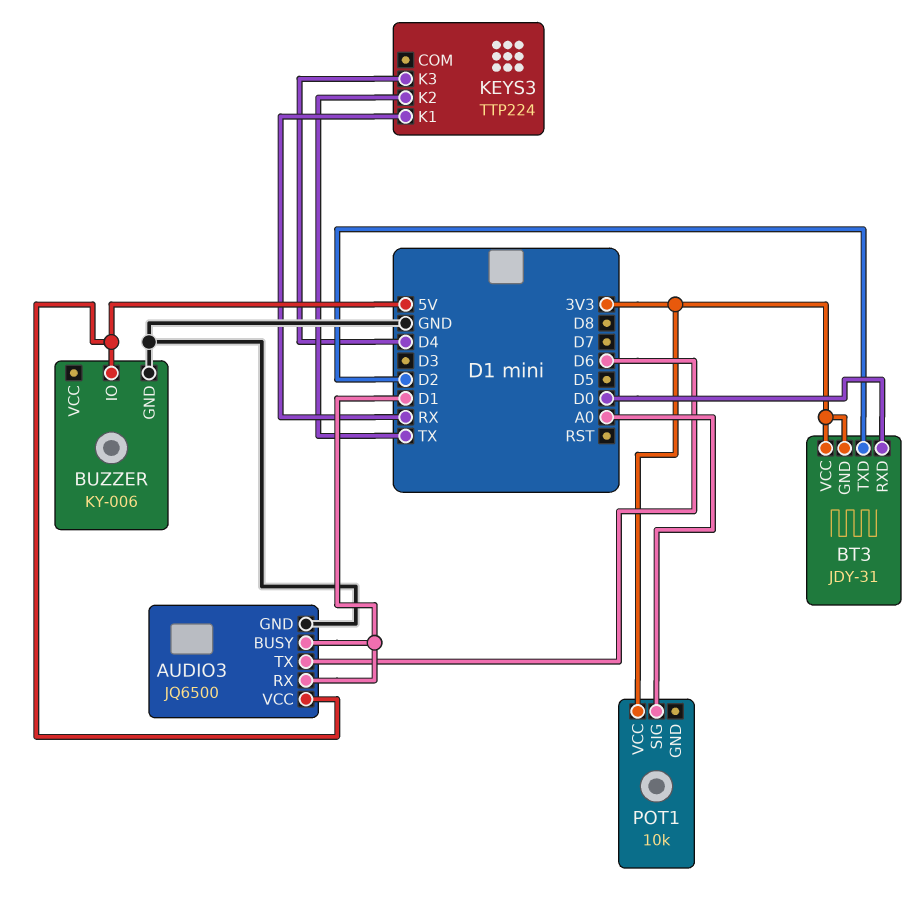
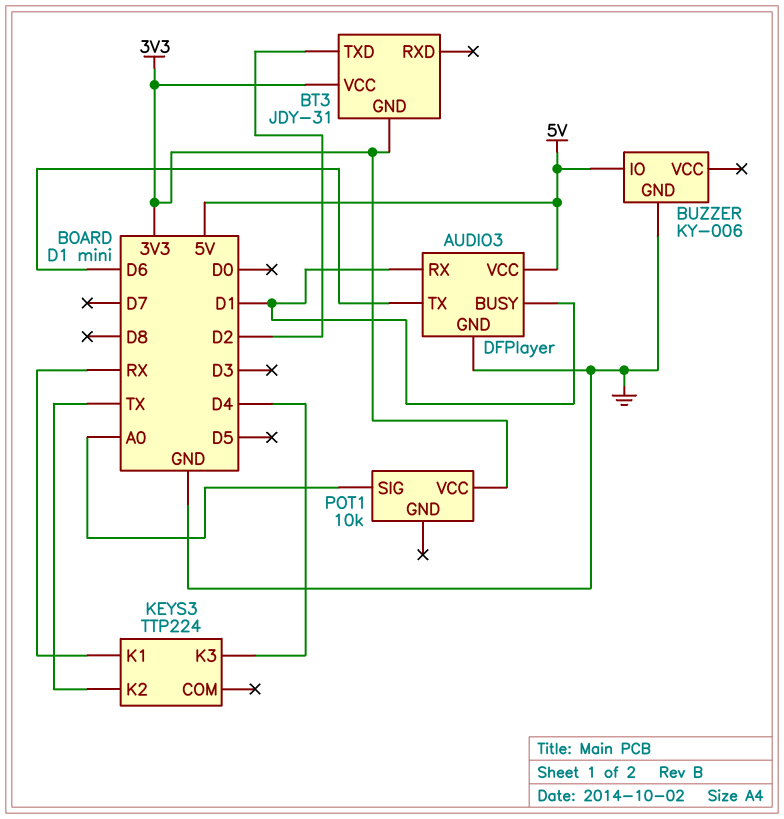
AUDIO3: JQ6500 -> DFPlayer
BT3 pin RXD: D0 -> none

